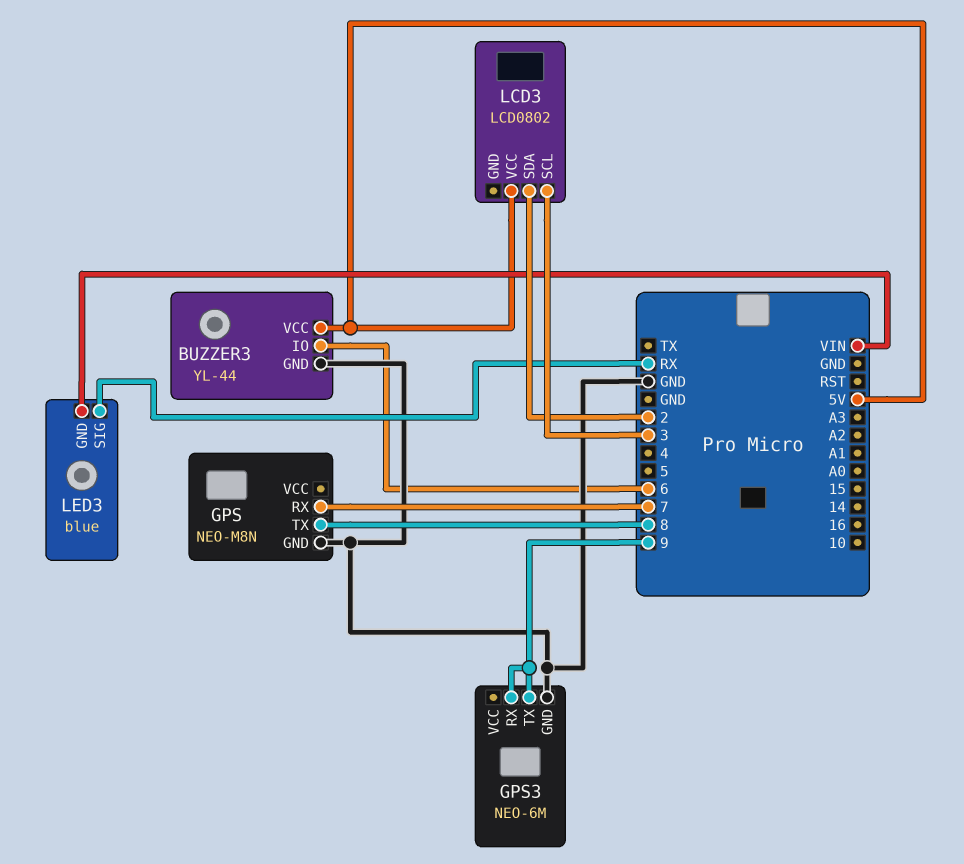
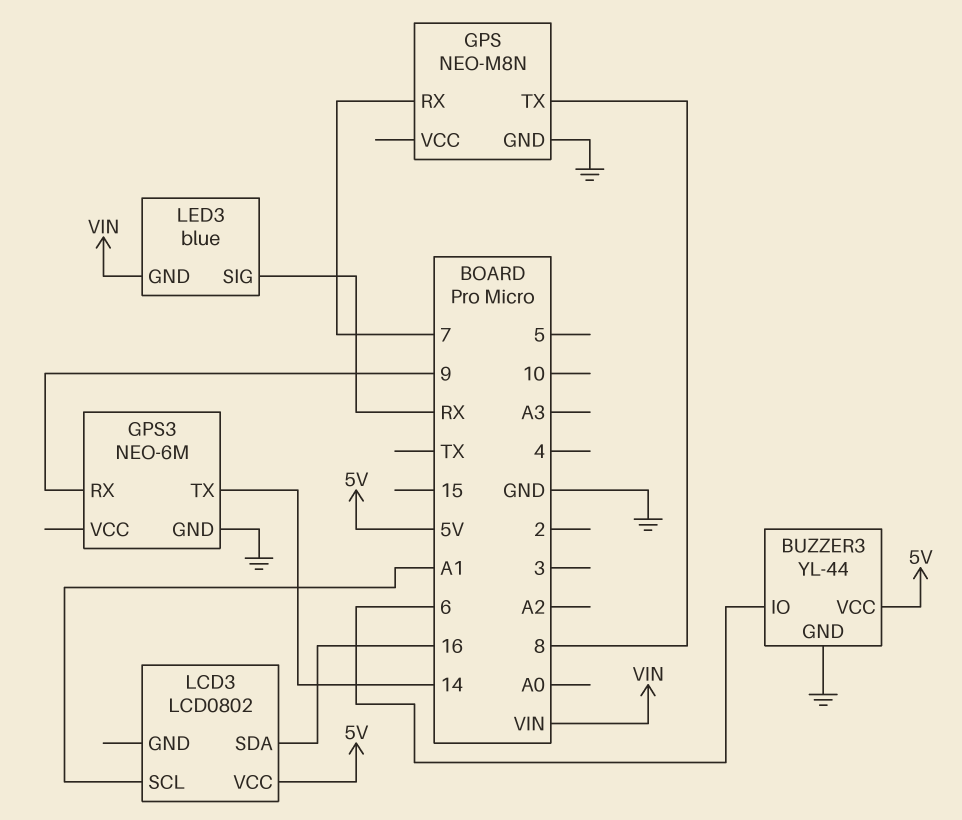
GPS3 pin TX: 9 -> 14
LCD3 pin SCL: 3 -> A1
LCD3 pin SDA: 2 -> 16

